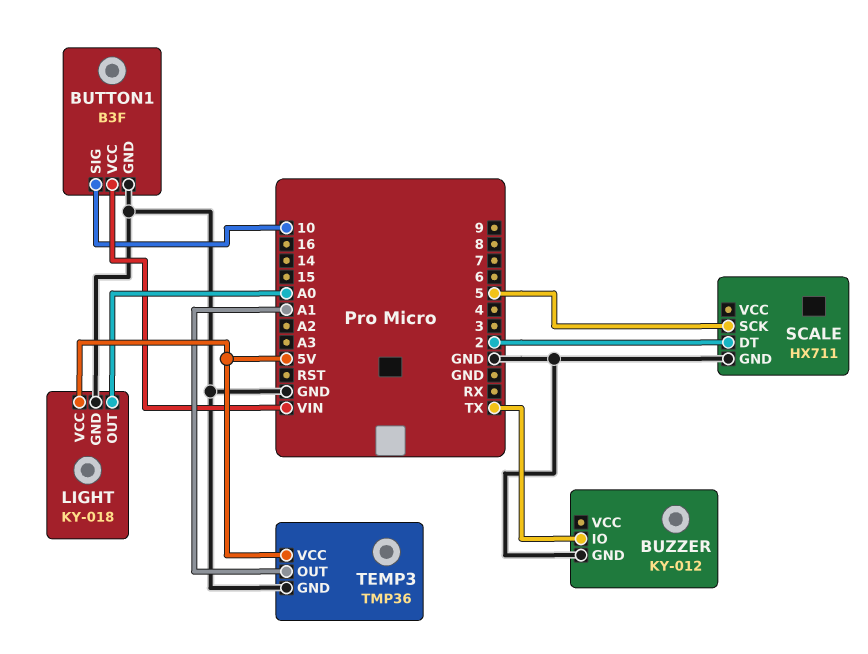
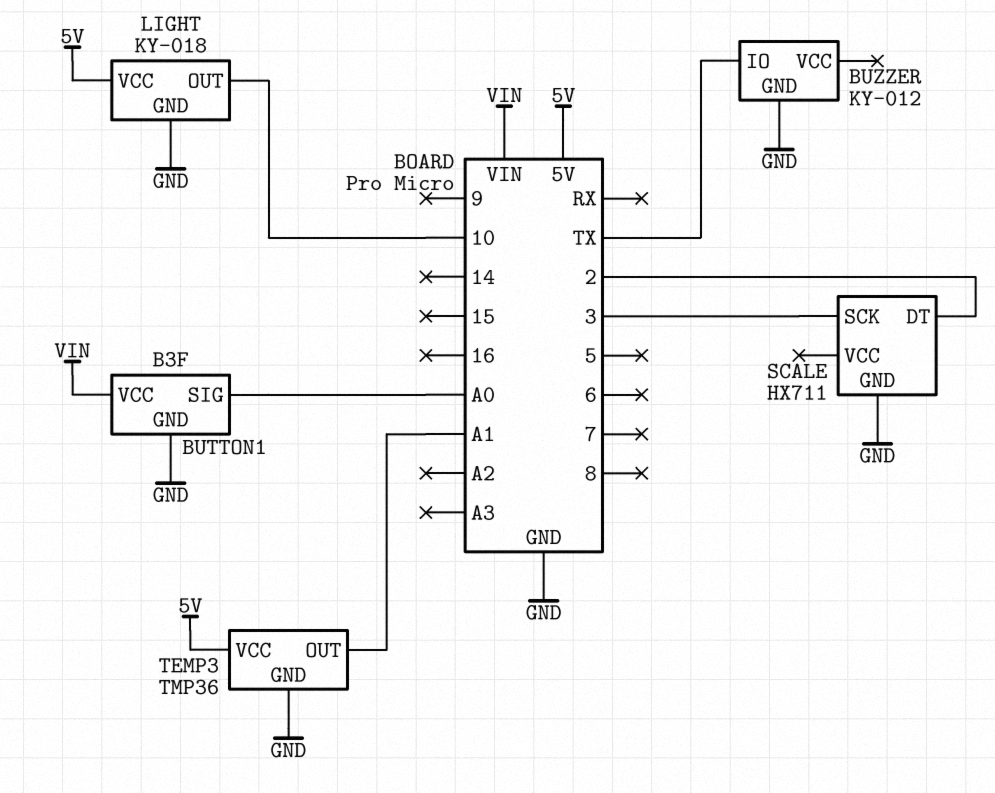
BUTTON1 pin SIG: 10 -> A0
LIGHT pin OUT: A0 -> 10
SCALE pin SCK: 5 -> 3

